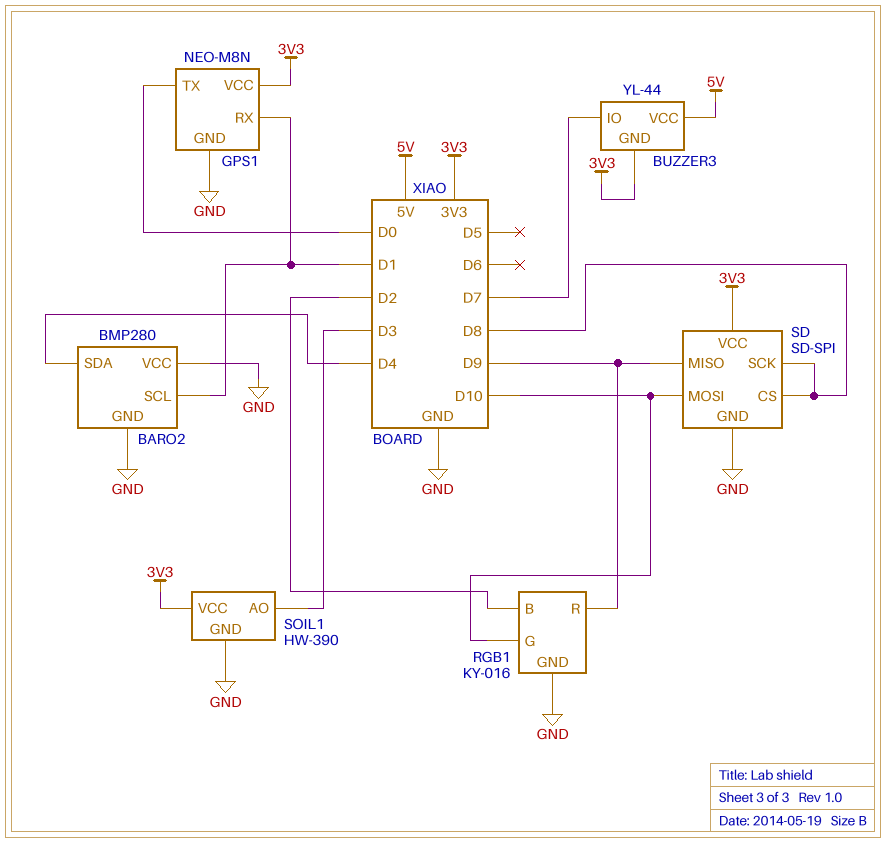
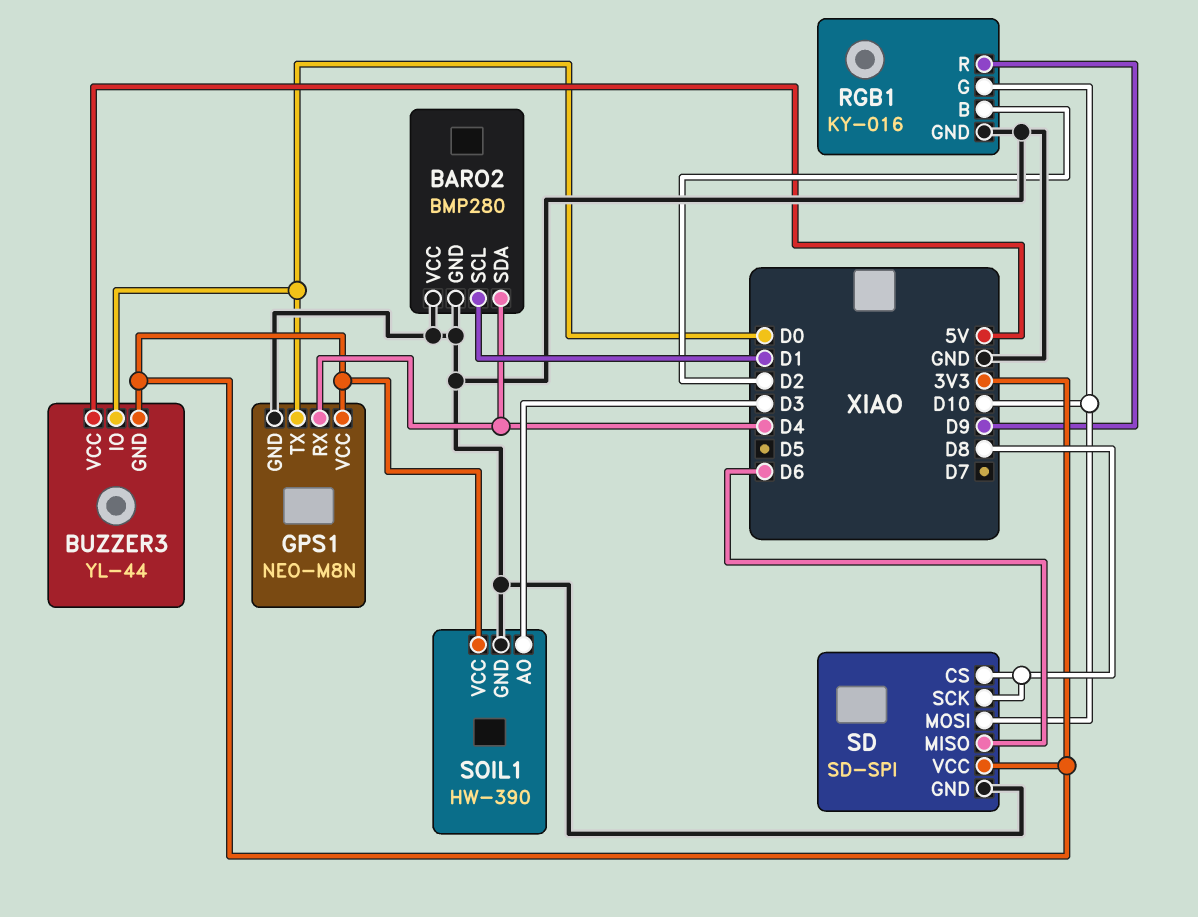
BUZZER3 pin IO: D7 -> D0
GPS1 pin RX: D1 -> D4
SD pin MISO: D9 -> D6

